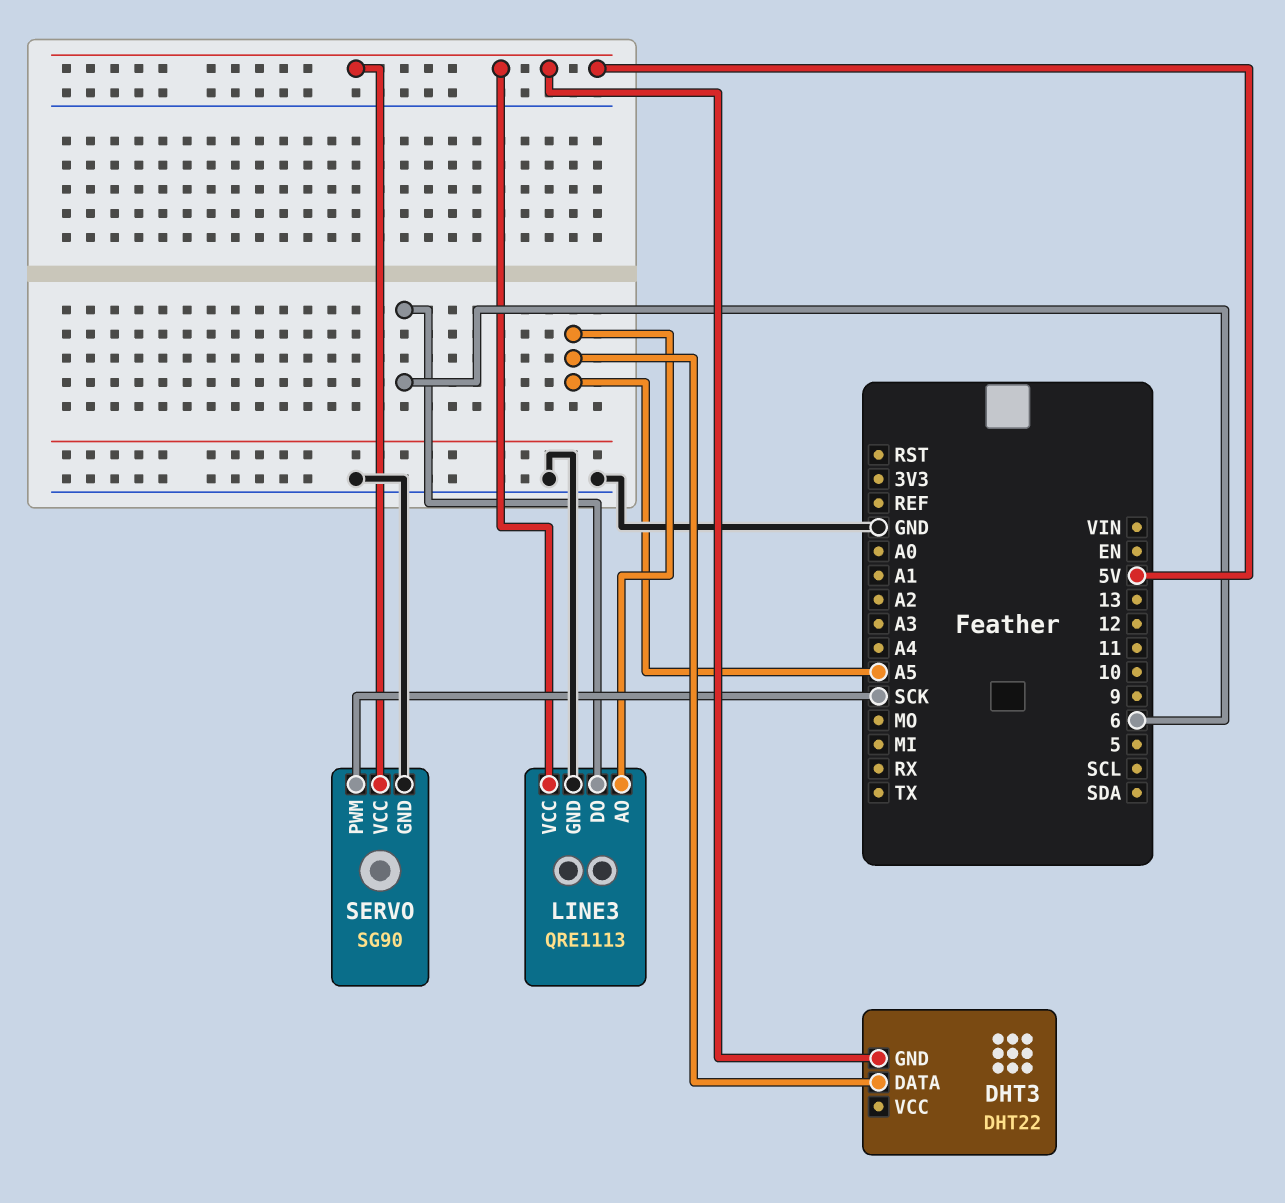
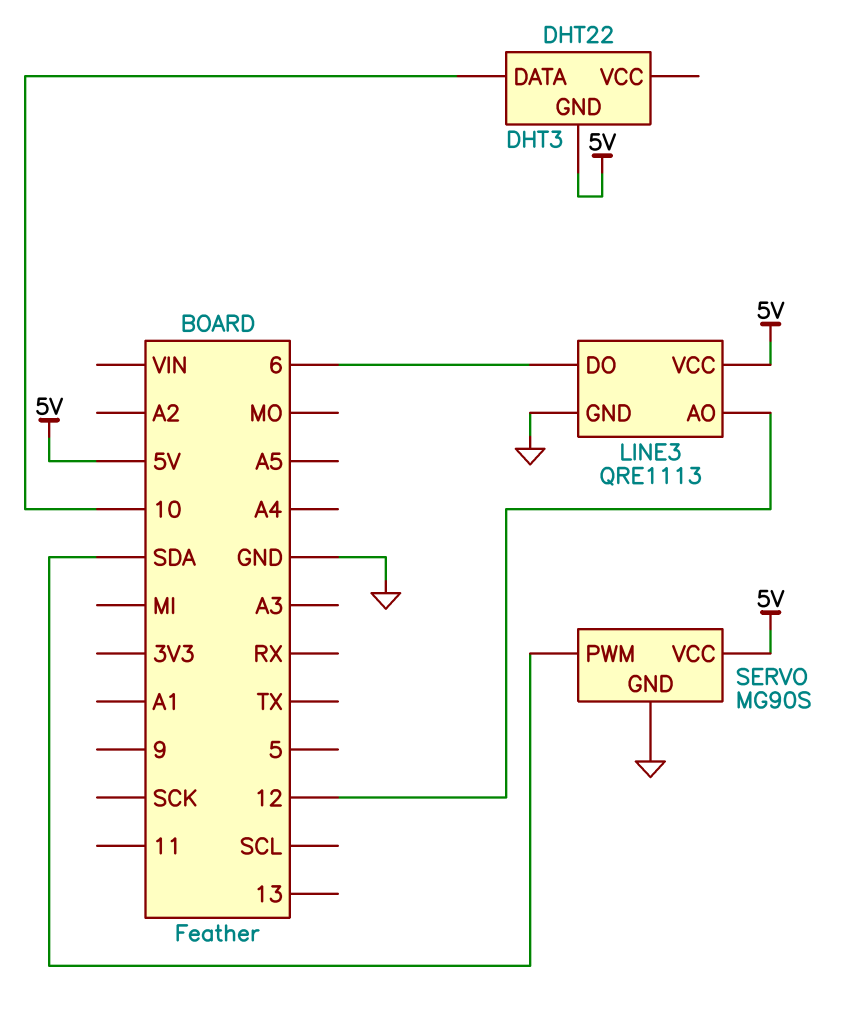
DHT3 pin DATA: A5 -> 10
LINE3 pin AO: A5 -> 12
SERVO: SG90 -> MG90S
SERVO pin PWM: SCK -> SDA

